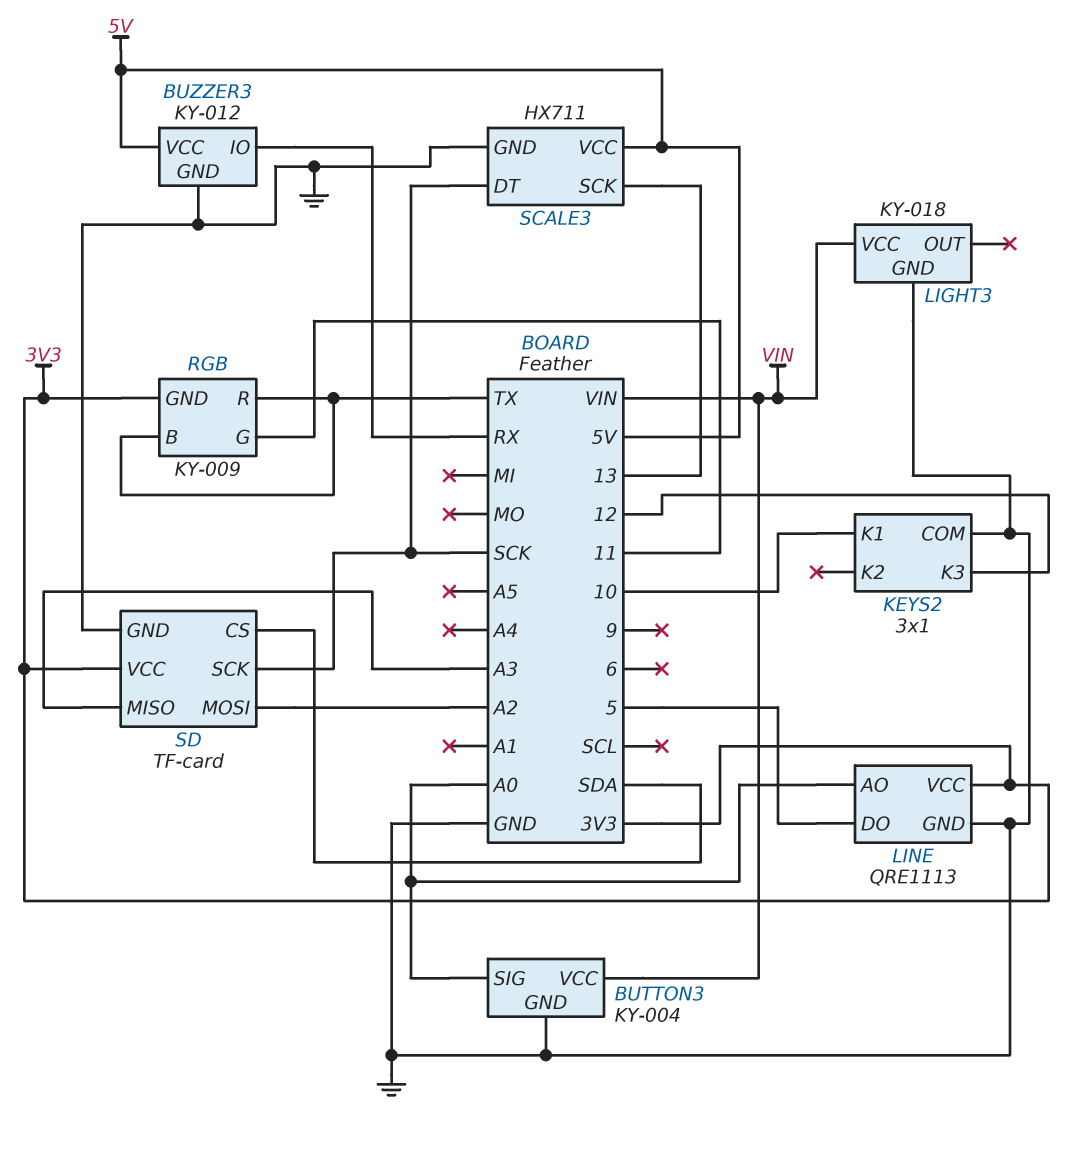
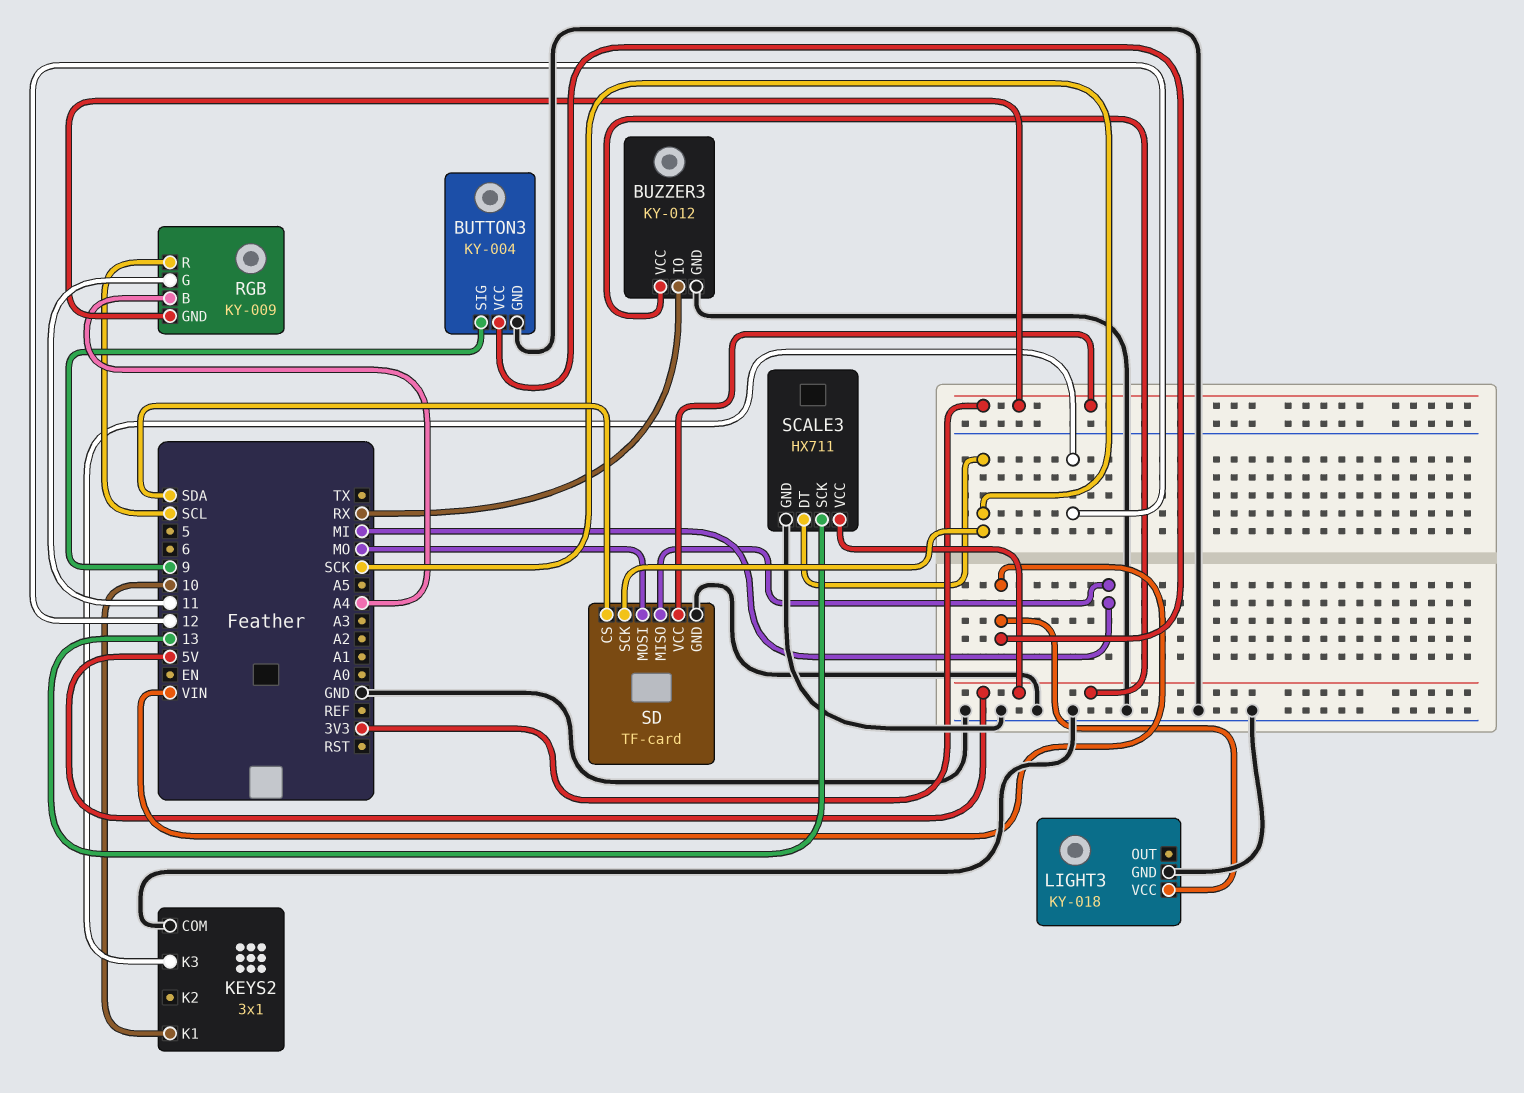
BUTTON3 pin SIG: A0 -> 9
LINE: QRE1113 -> none
LINE pin AO: A0 -> none
LINE pin DO: 5 -> none
LINE pin GND: GND -> none
LINE pin VCC: 3V3 -> none
RGB pin B: TX -> A4
RGB pin R: TX -> SCL
SD pin MISO: A3 -> MI
SD pin MOSI: A2 -> MO

